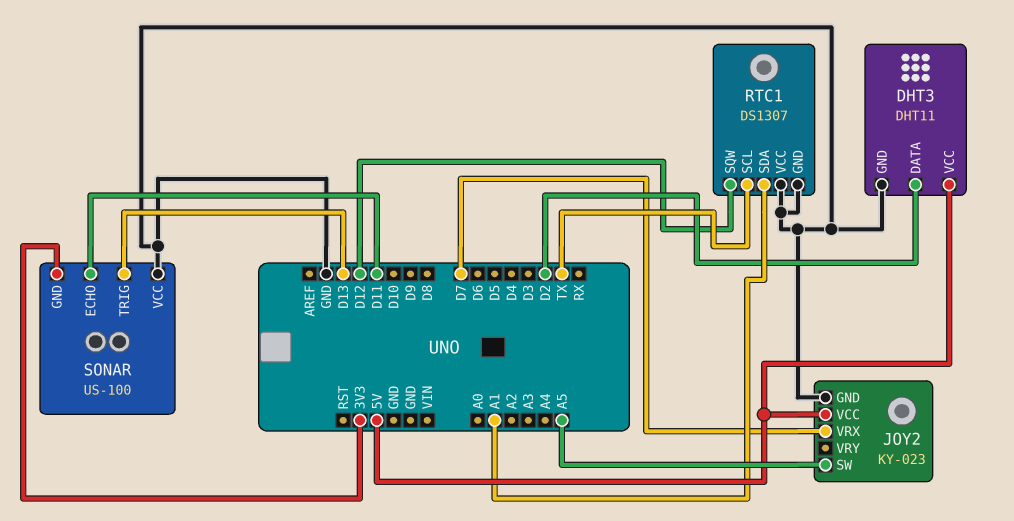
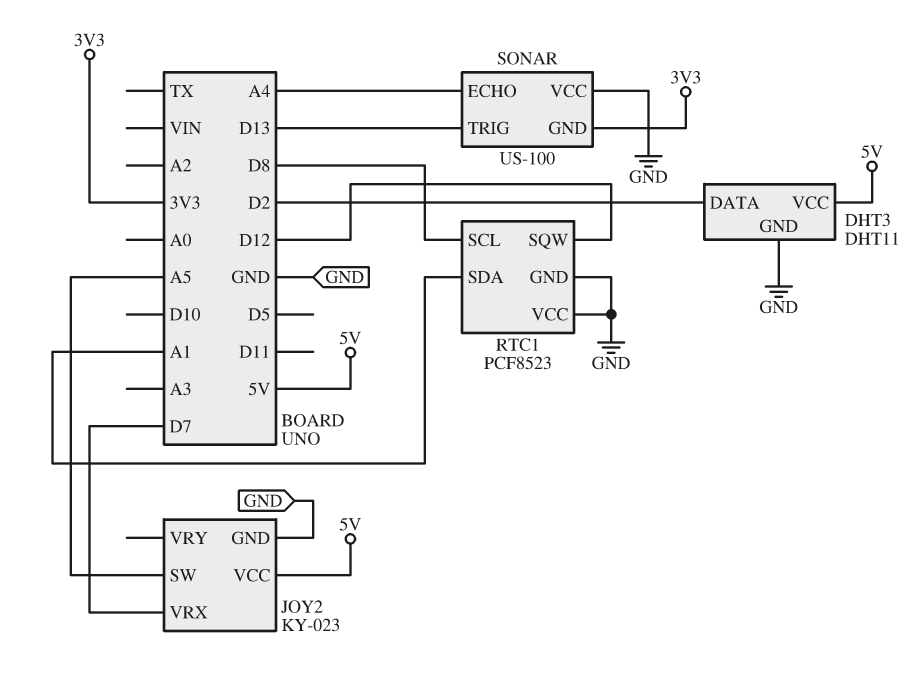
RTC1: DS1307 -> PCF8523
RTC1 pin SCL: TX -> D8
SONAR pin ECHO: D11 -> A4

